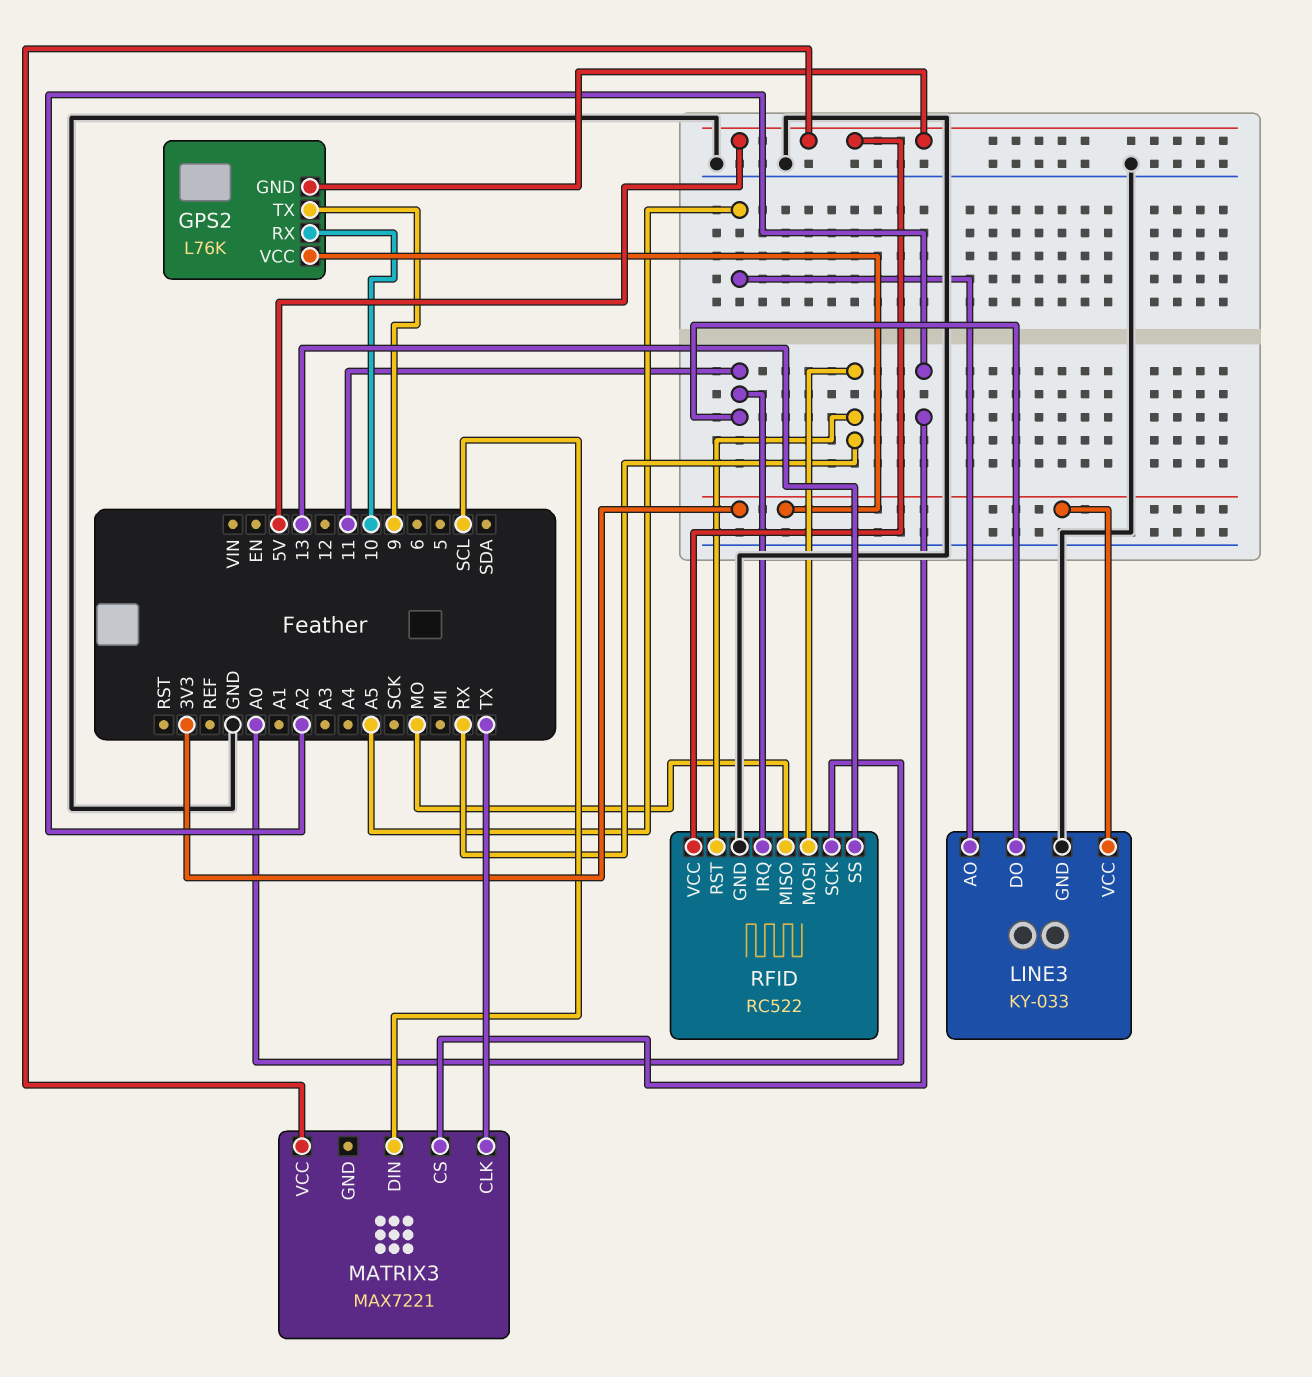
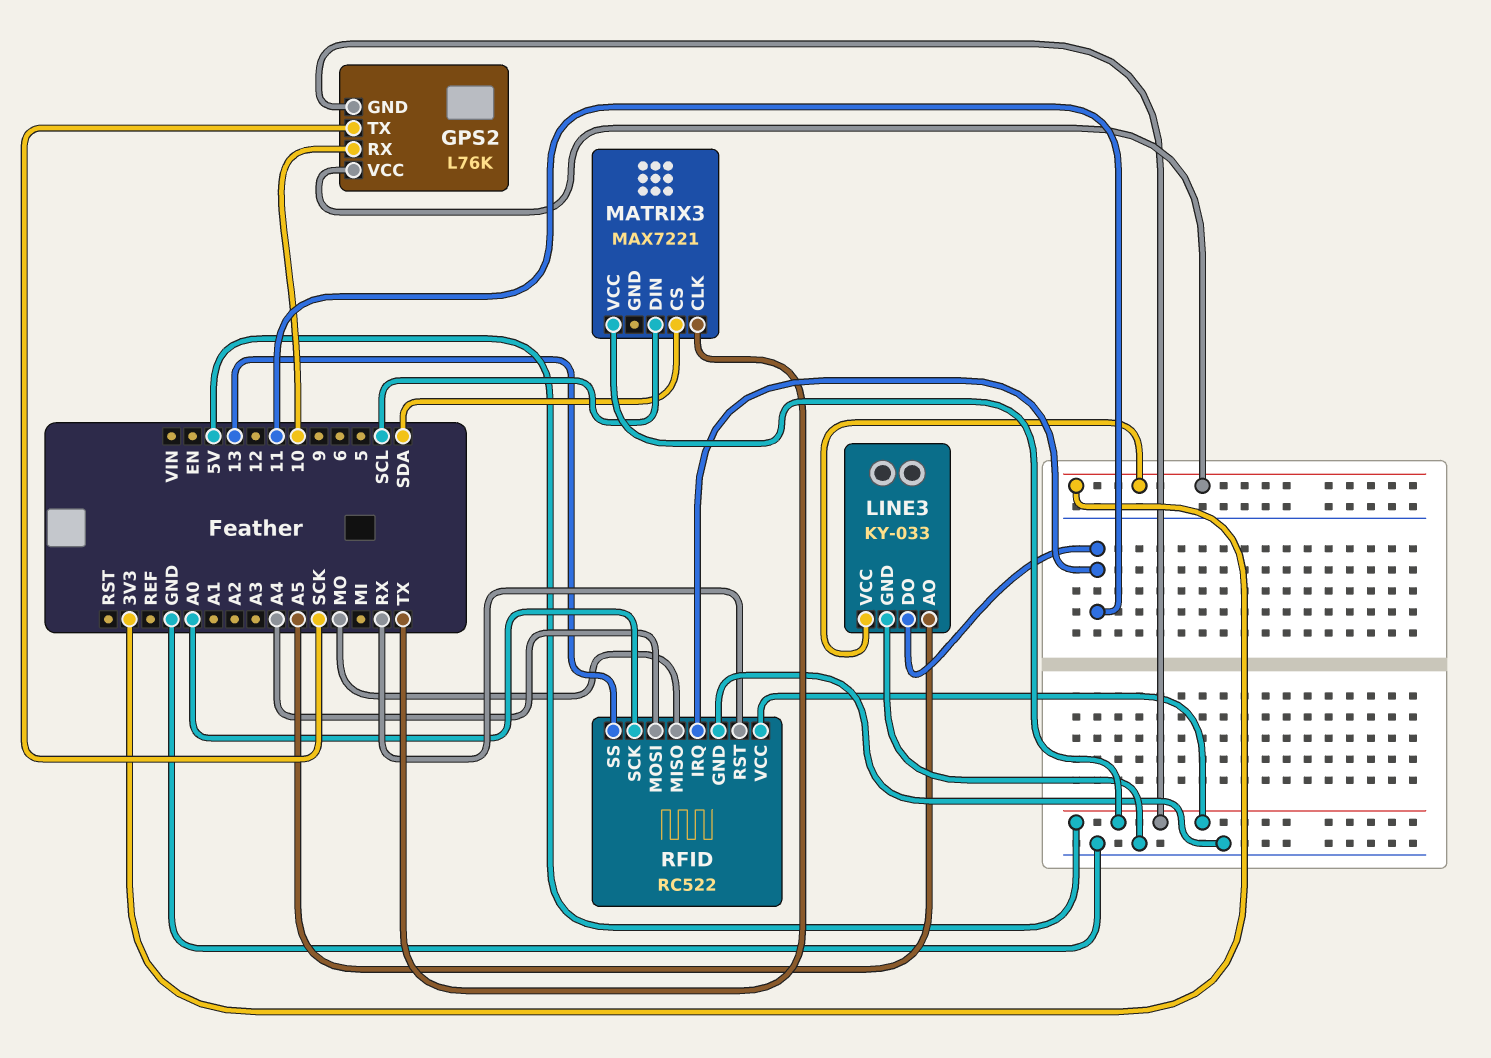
GPS2 pin TX: 9 -> SCK
MATRIX3 pin CS: A2 -> SDA
RFID pin MOSI: RX -> A4

